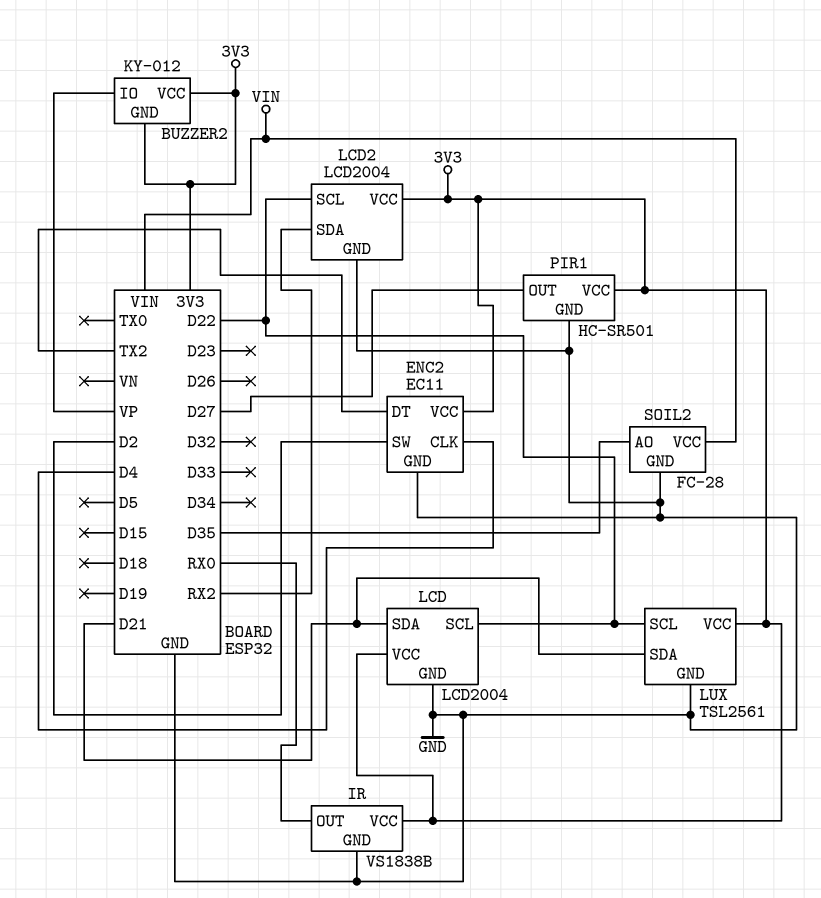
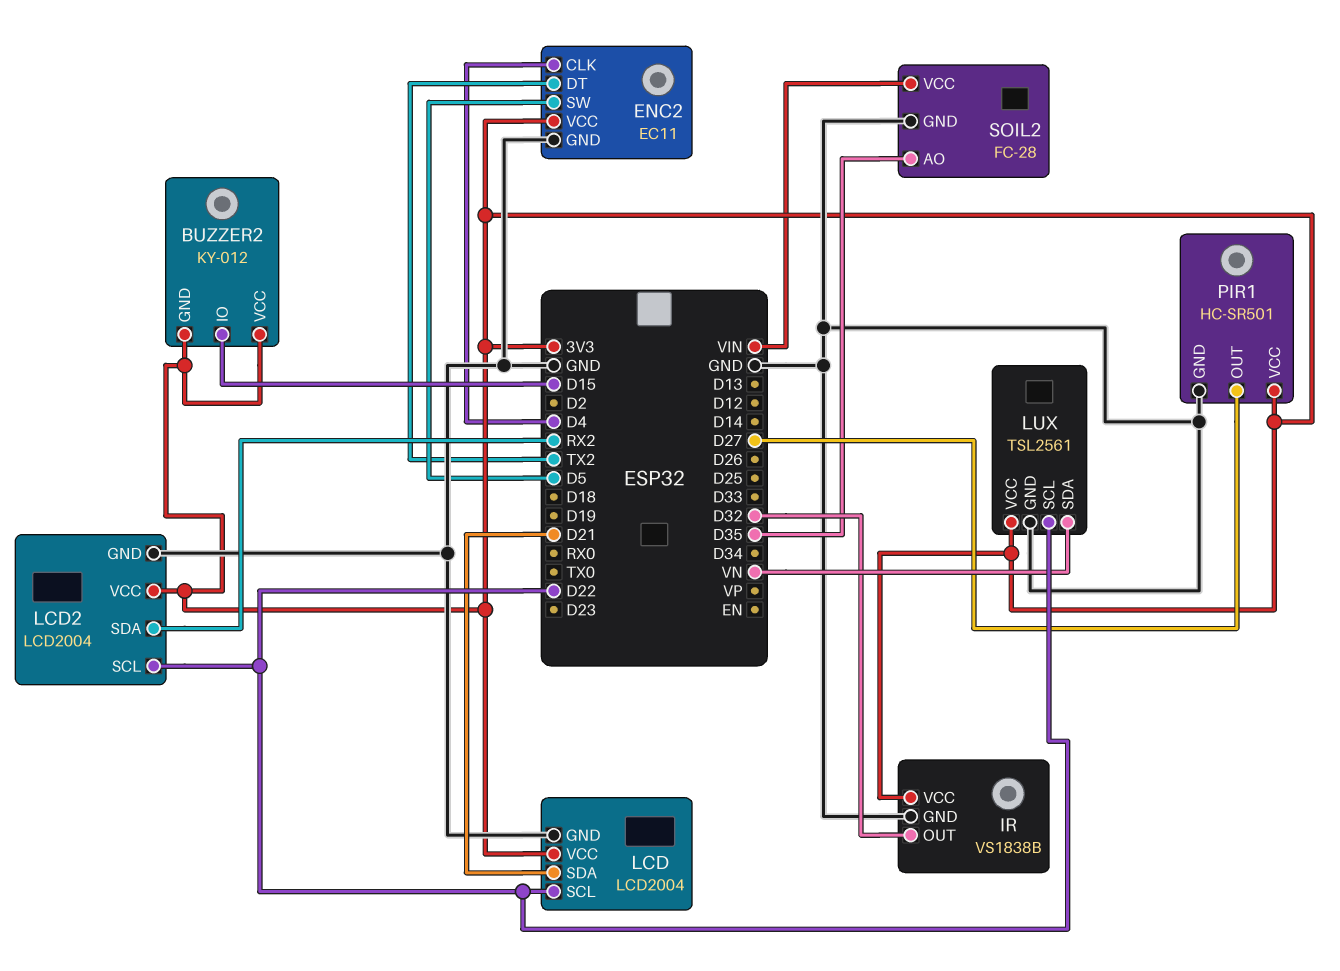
BUZZER2 pin IO: VP -> D15
ENC2 pin SW: D2 -> D5
IR pin OUT: RX0 -> D32
LUX pin SDA: D21 -> VN

